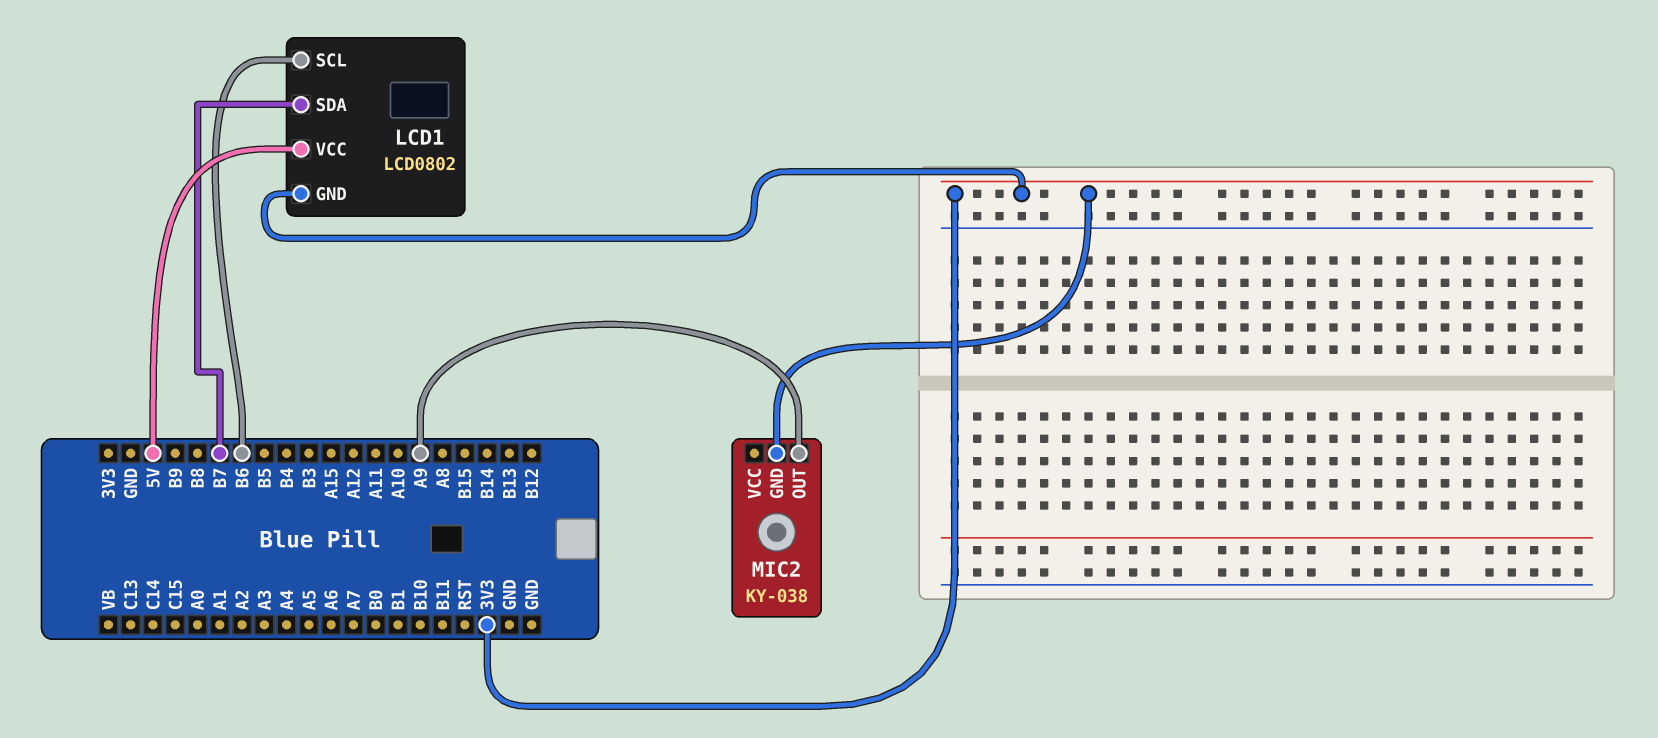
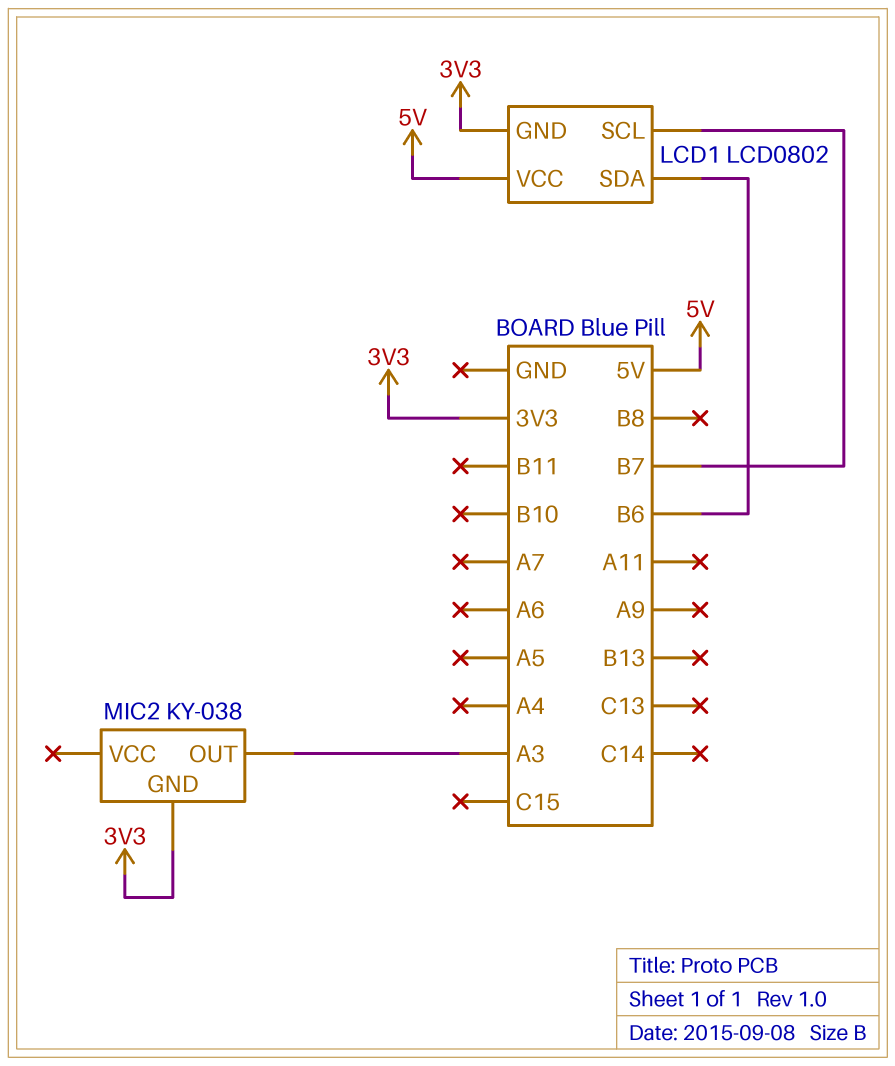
LCD1 pin SCL: B6 -> B7
LCD1 pin SDA: B7 -> B6
MIC2 pin OUT: A9 -> A3

